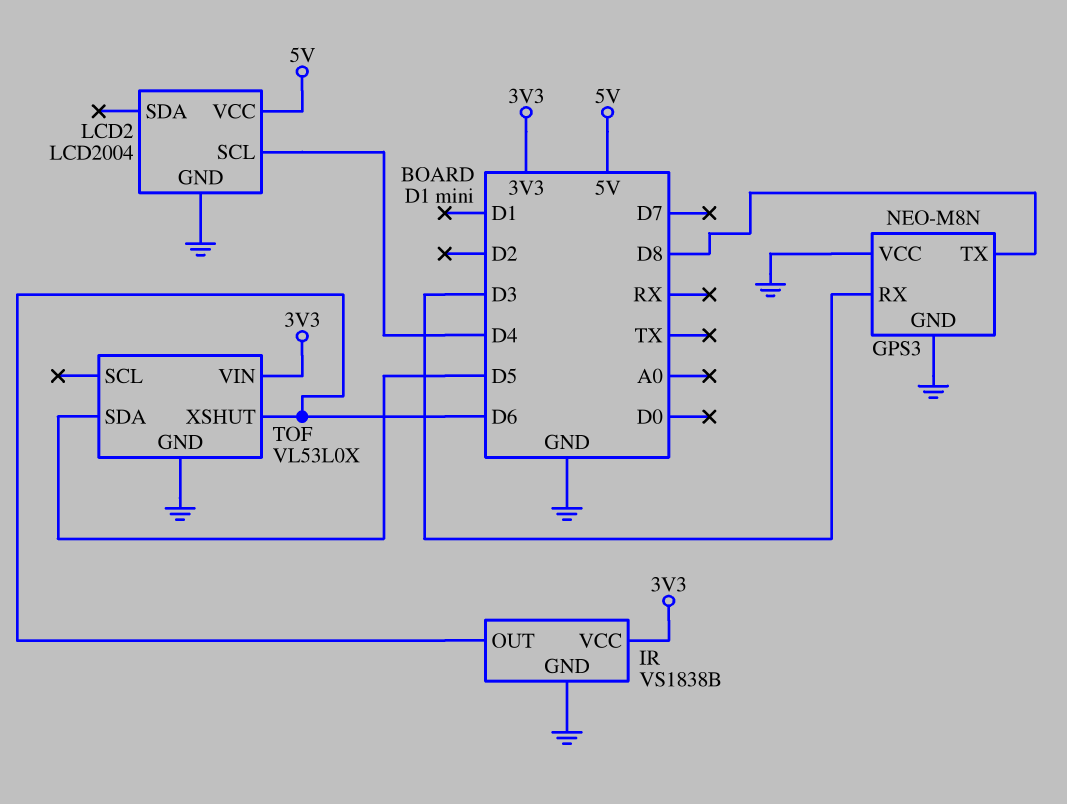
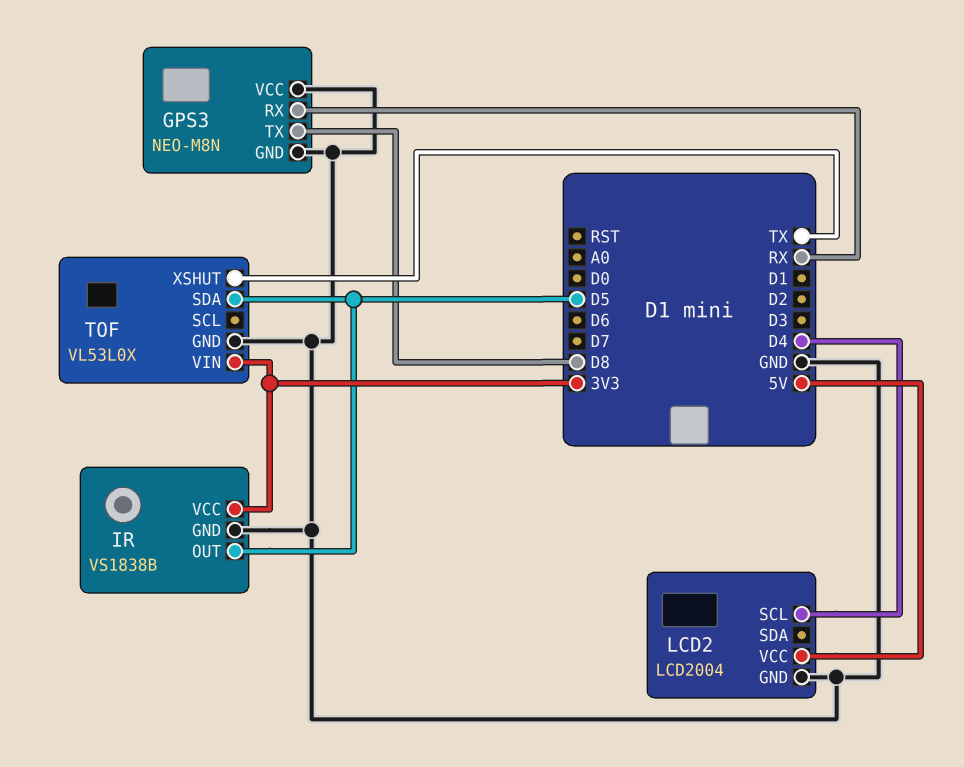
GPS3 pin RX: D3 -> RX
IR pin OUT: D6 -> D5
TOF pin XSHUT: D6 -> TX

